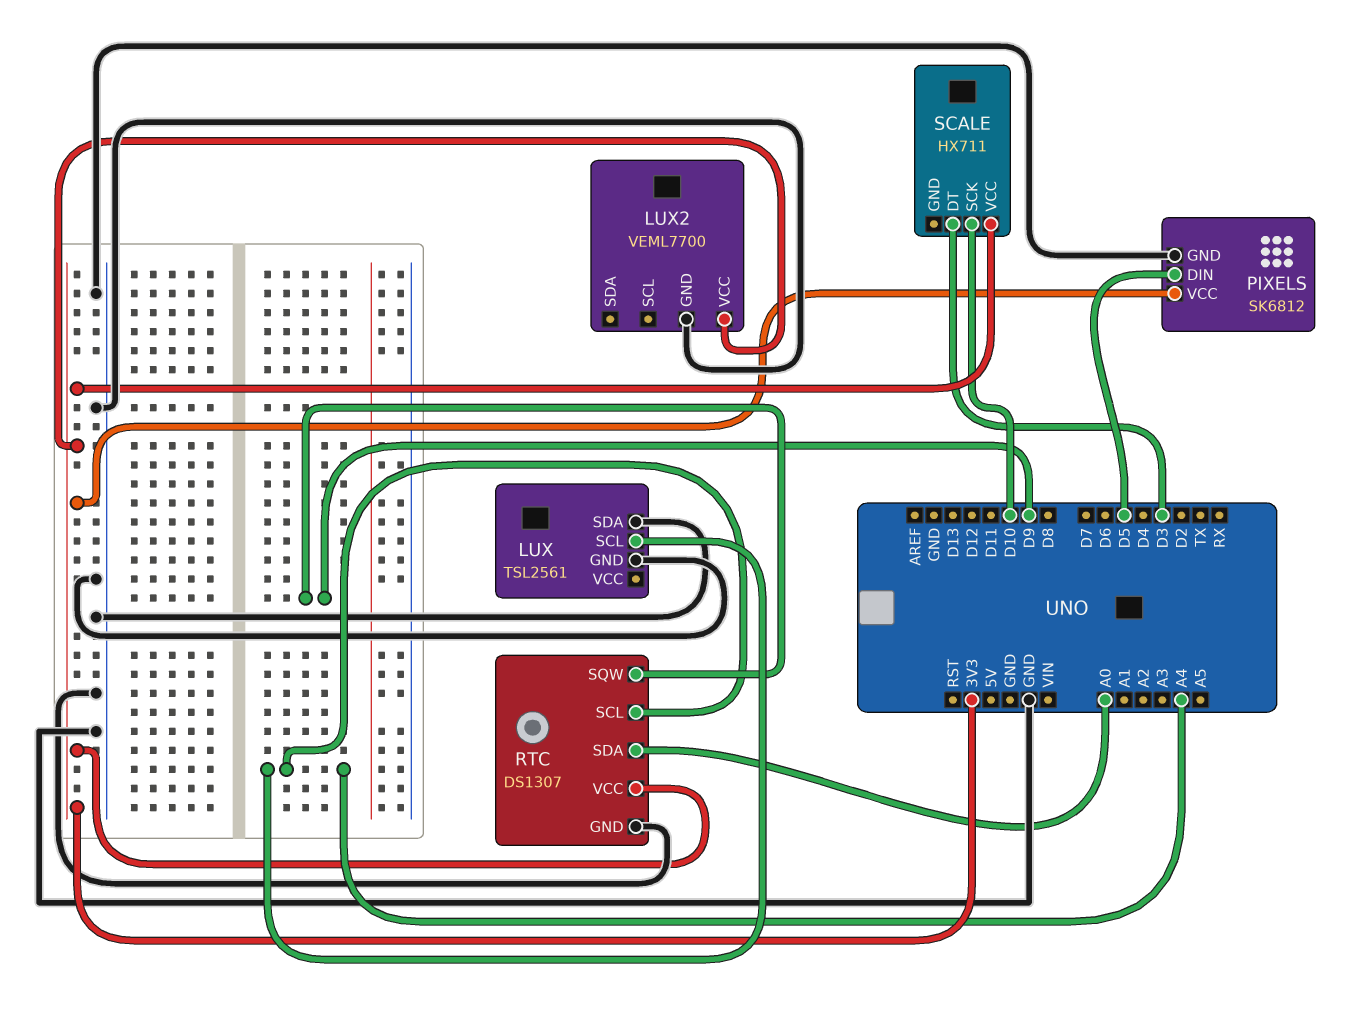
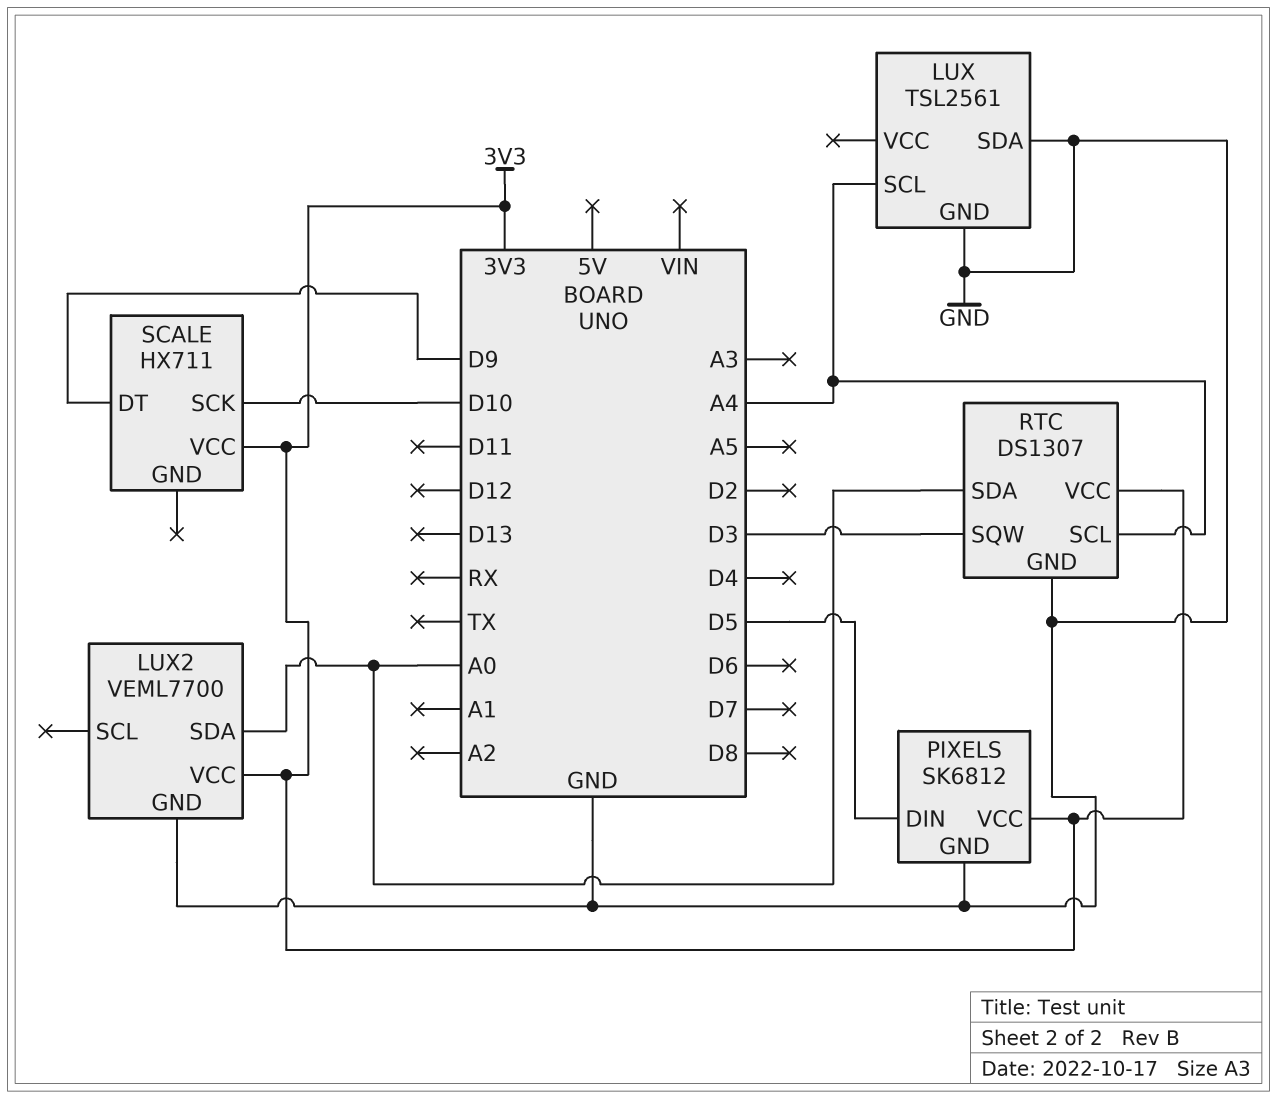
LUX2 pin SDA: none -> A0
RTC pin SQW: D9 -> D3
SCALE pin DT: D3 -> D9

